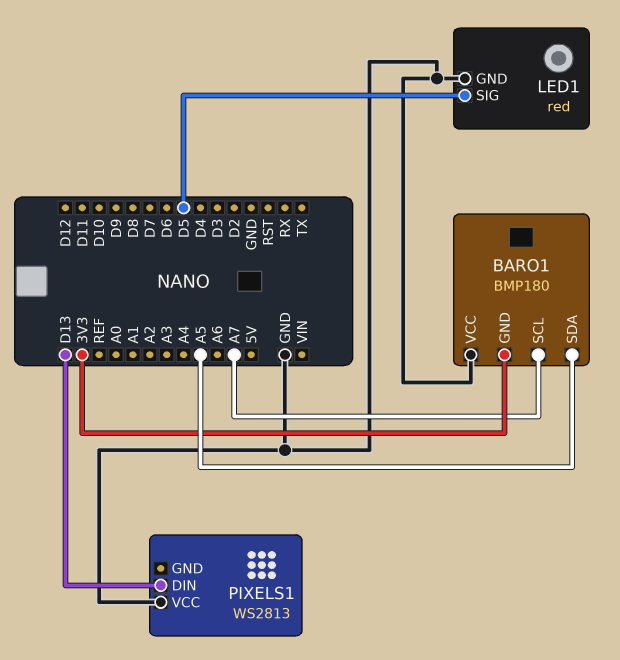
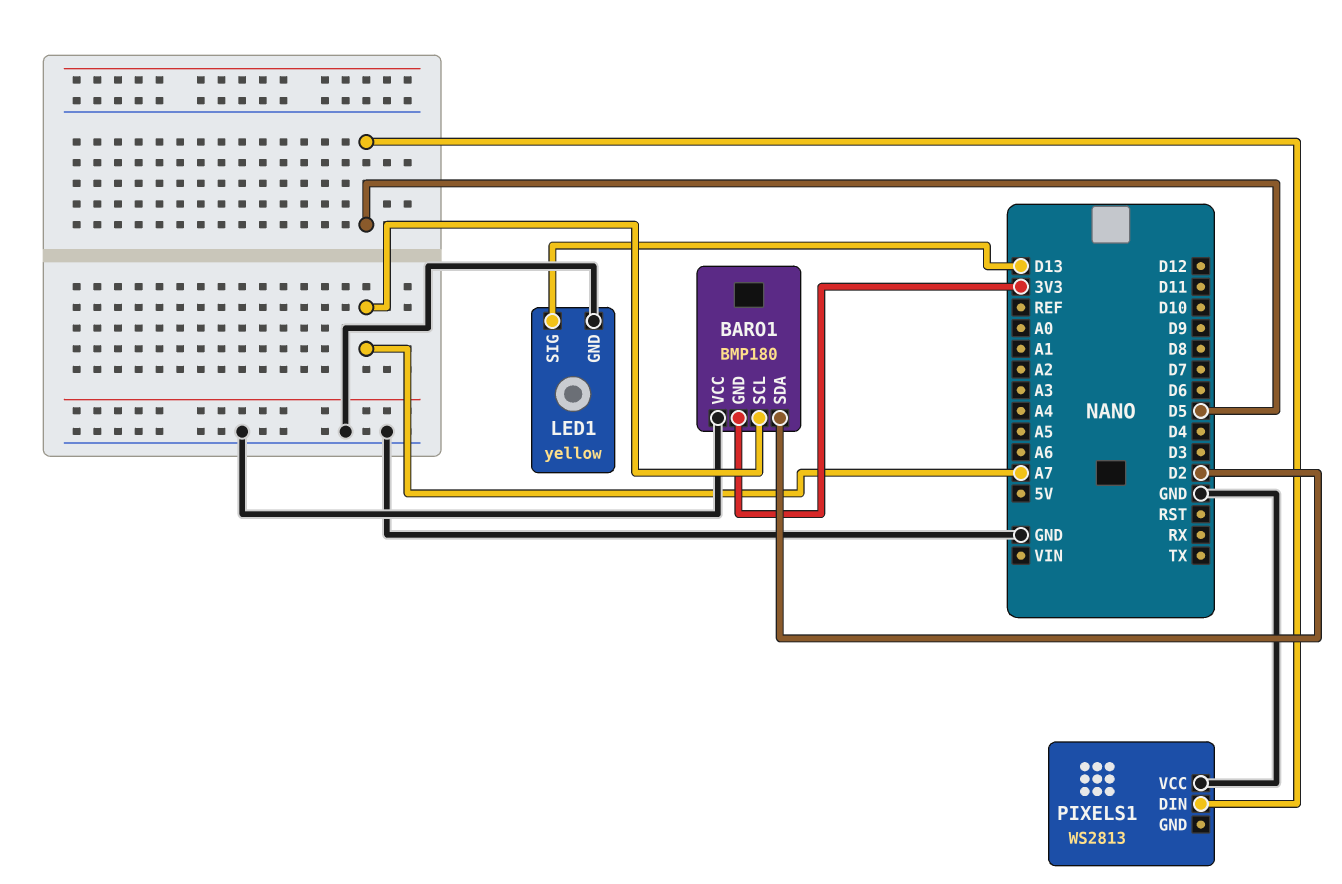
BARO1 pin SDA: A5 -> D2
LED1: red -> yellow
LED1 pin SIG: D5 -> D13
PIXELS1 pin DIN: D13 -> D5

